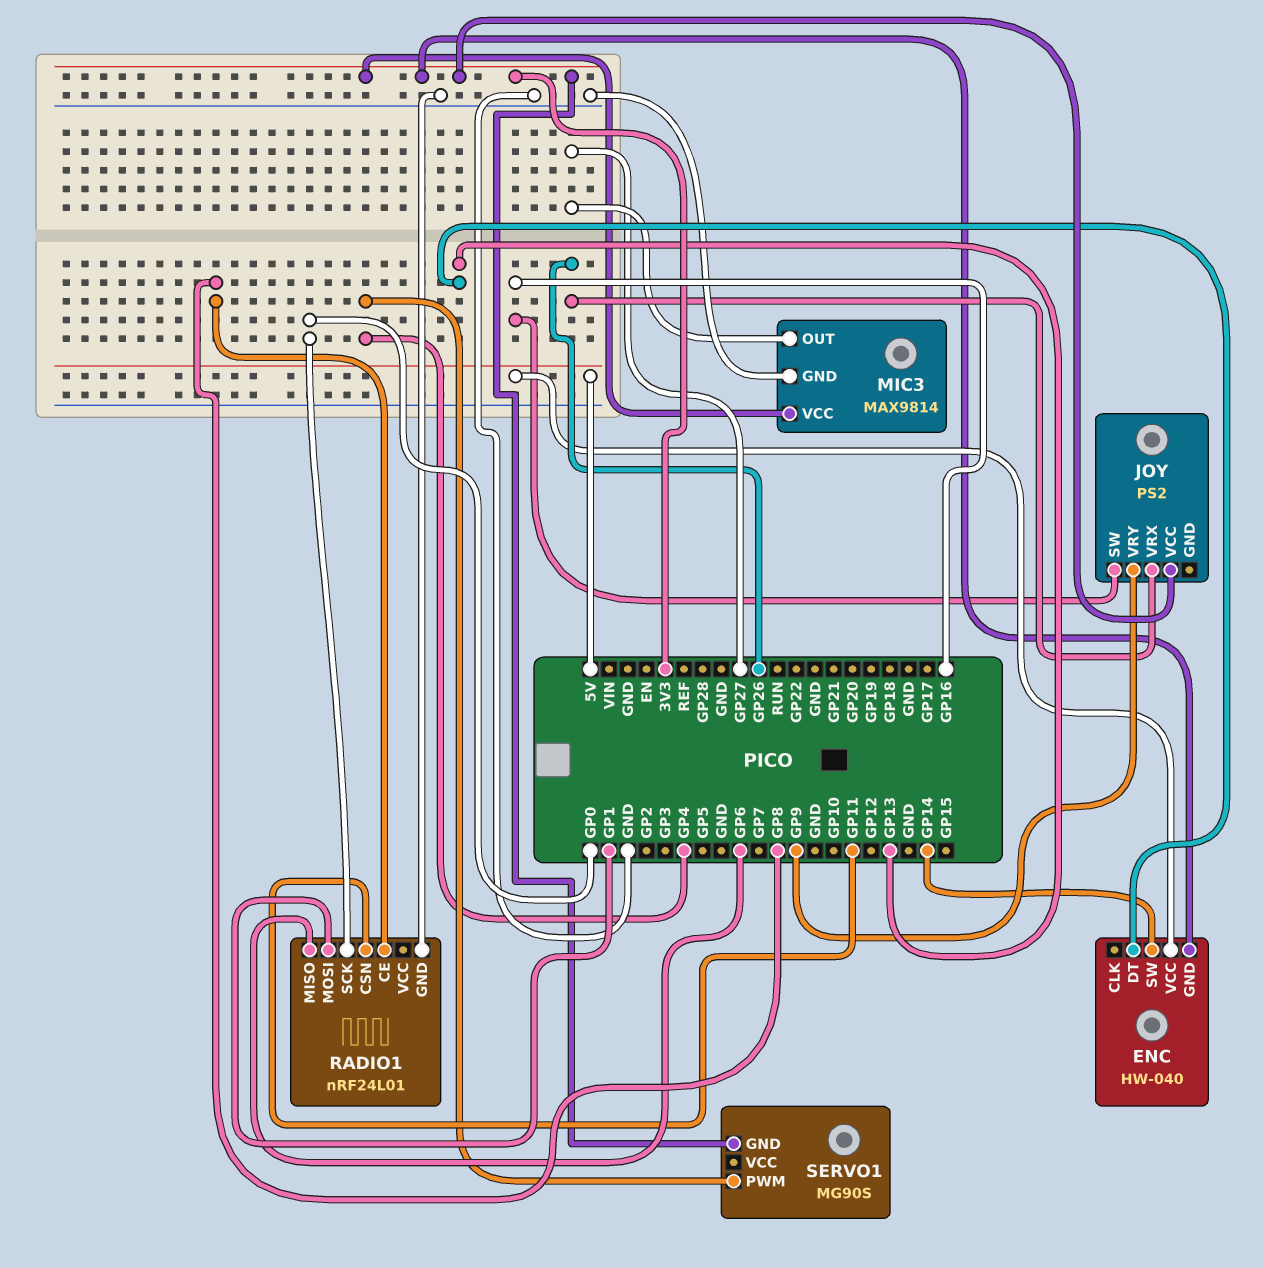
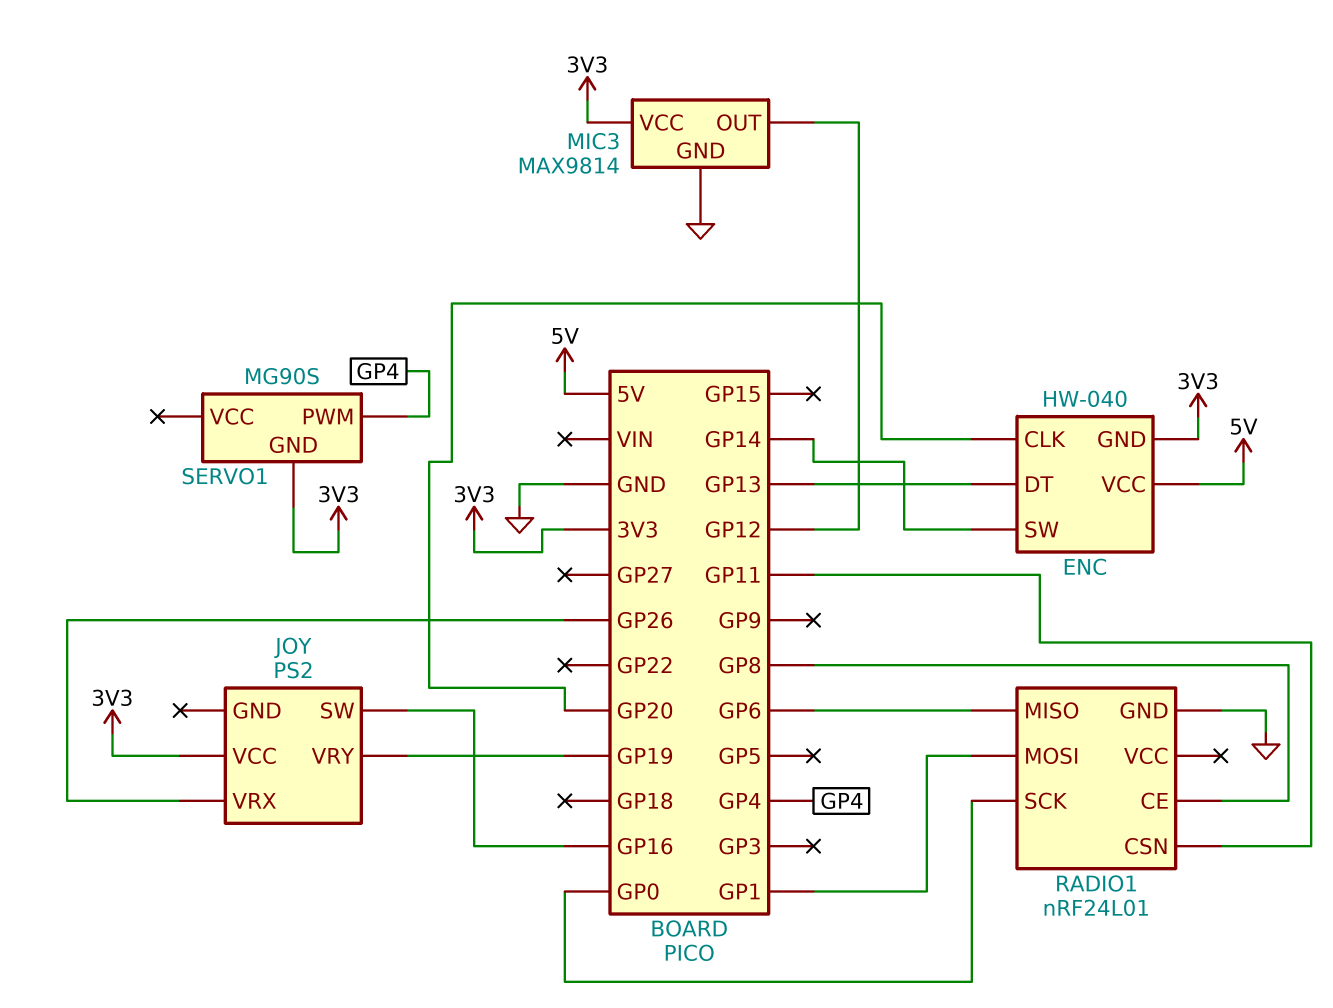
ENC pin CLK: none -> GP20
JOY pin VRY: GP9 -> GP19
MIC3 pin OUT: GP27 -> GP12

